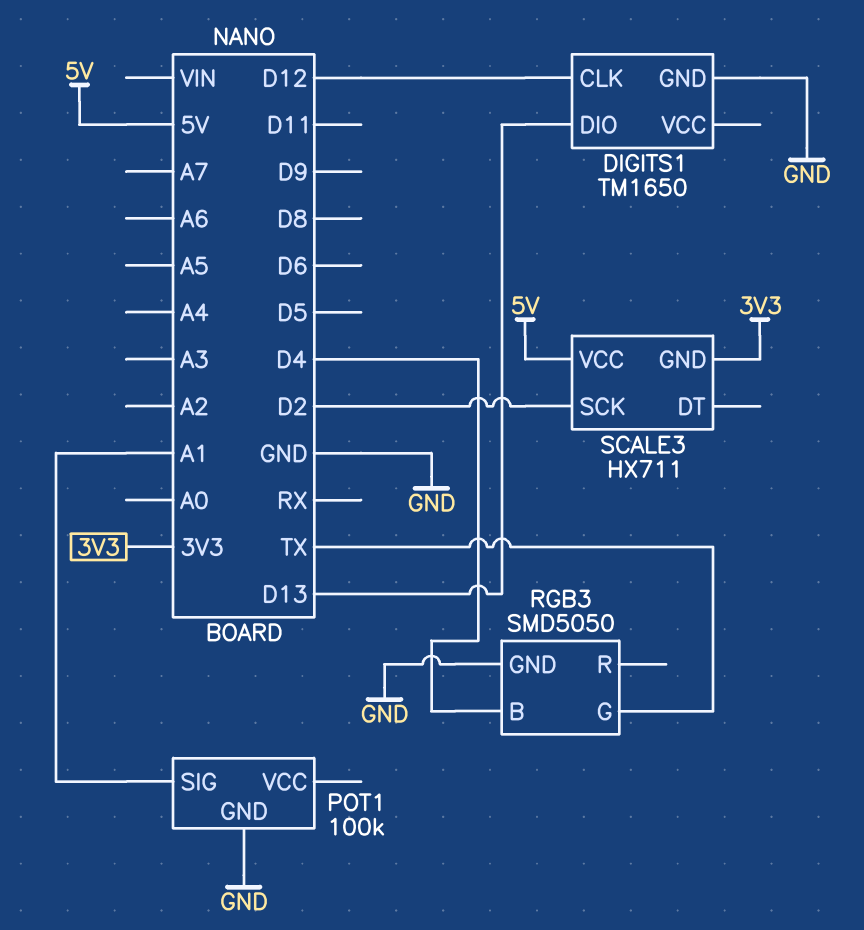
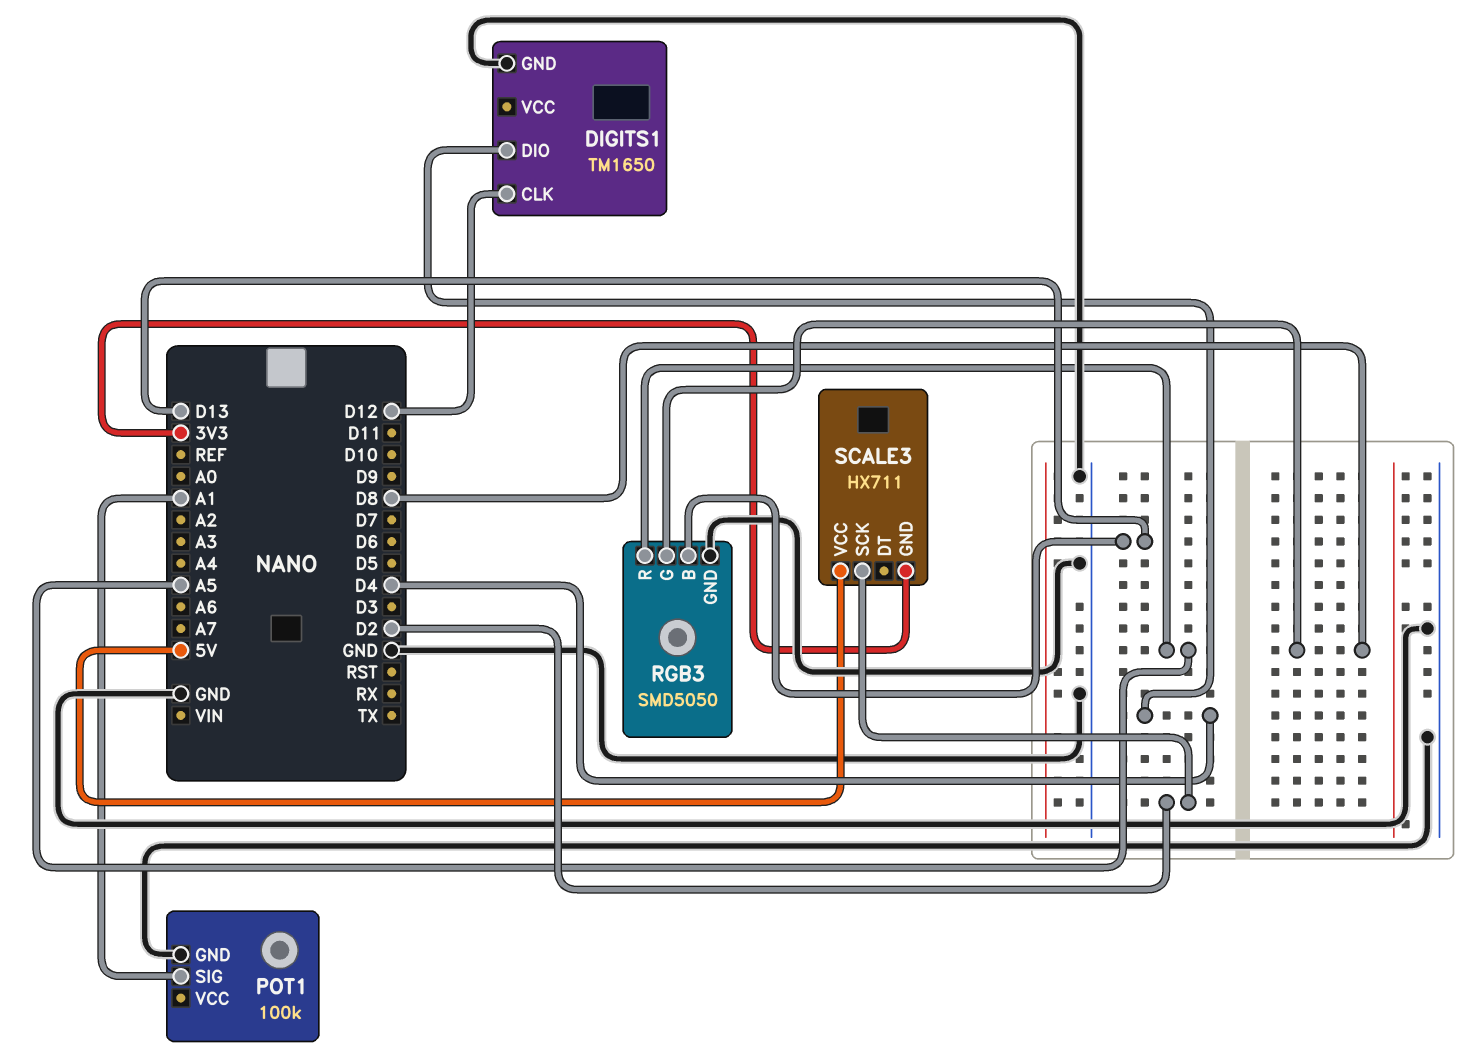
DIGITS1 pin DIO: D13 -> D4
RGB3 pin B: D4 -> D13
RGB3 pin G: TX -> D8
RGB3 pin R: none -> A5

